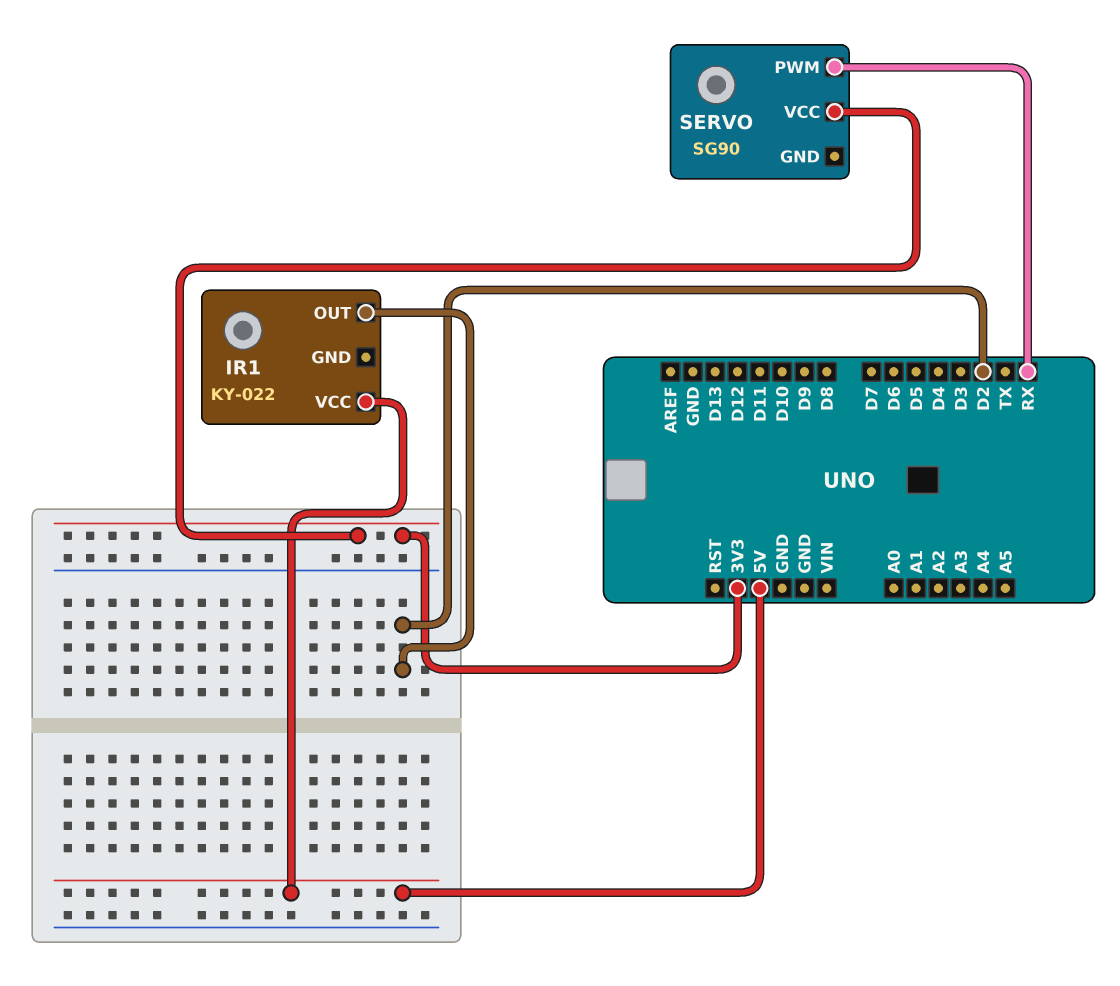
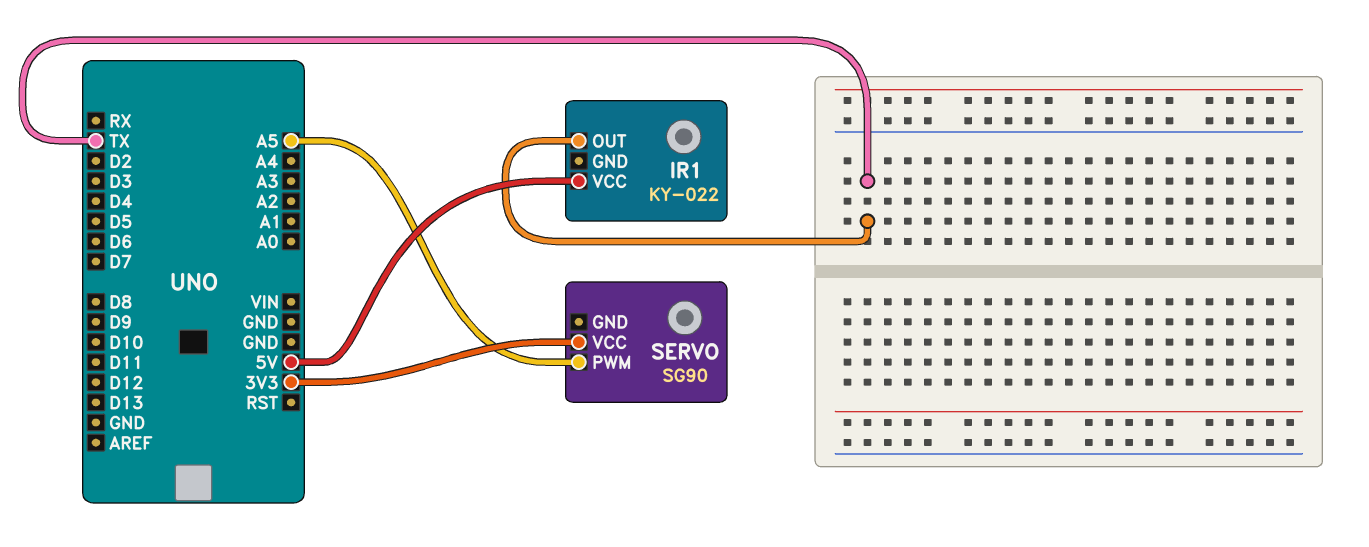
IR1 pin OUT: D2 -> TX
SERVO pin PWM: RX -> A5

